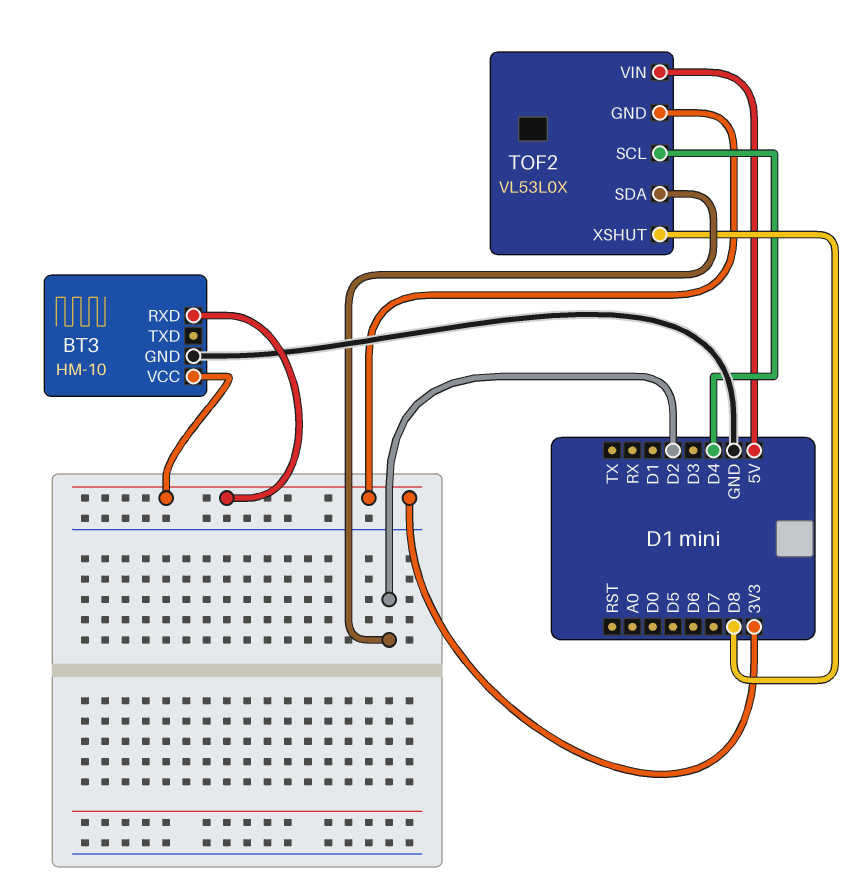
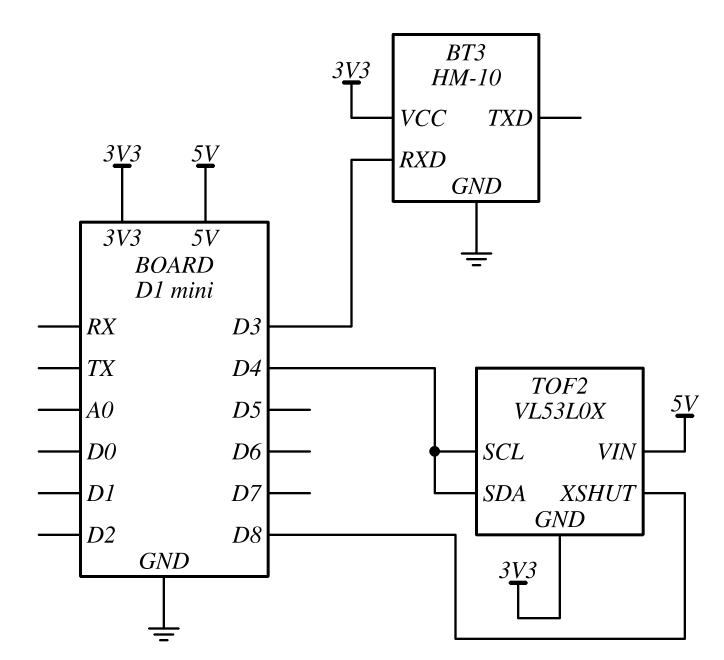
BT3 pin RXD: 3V3 -> D3
TOF2 pin SDA: D2 -> D4

